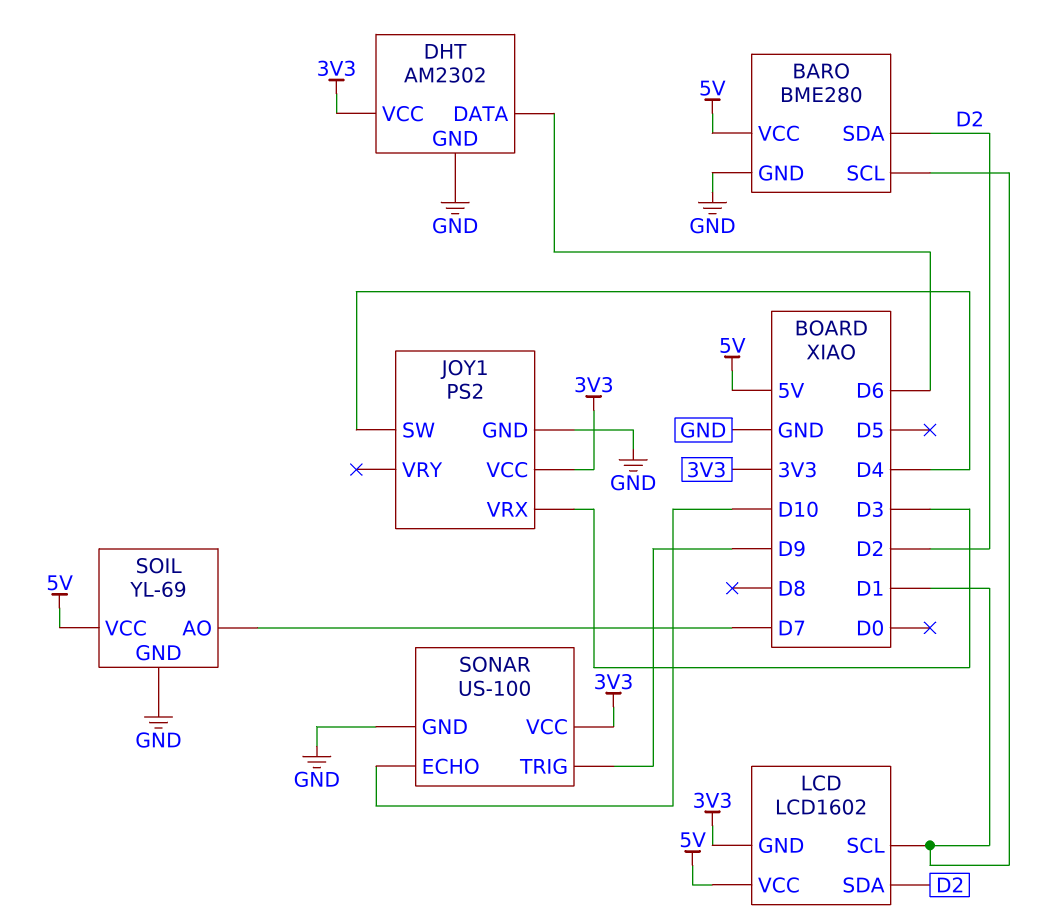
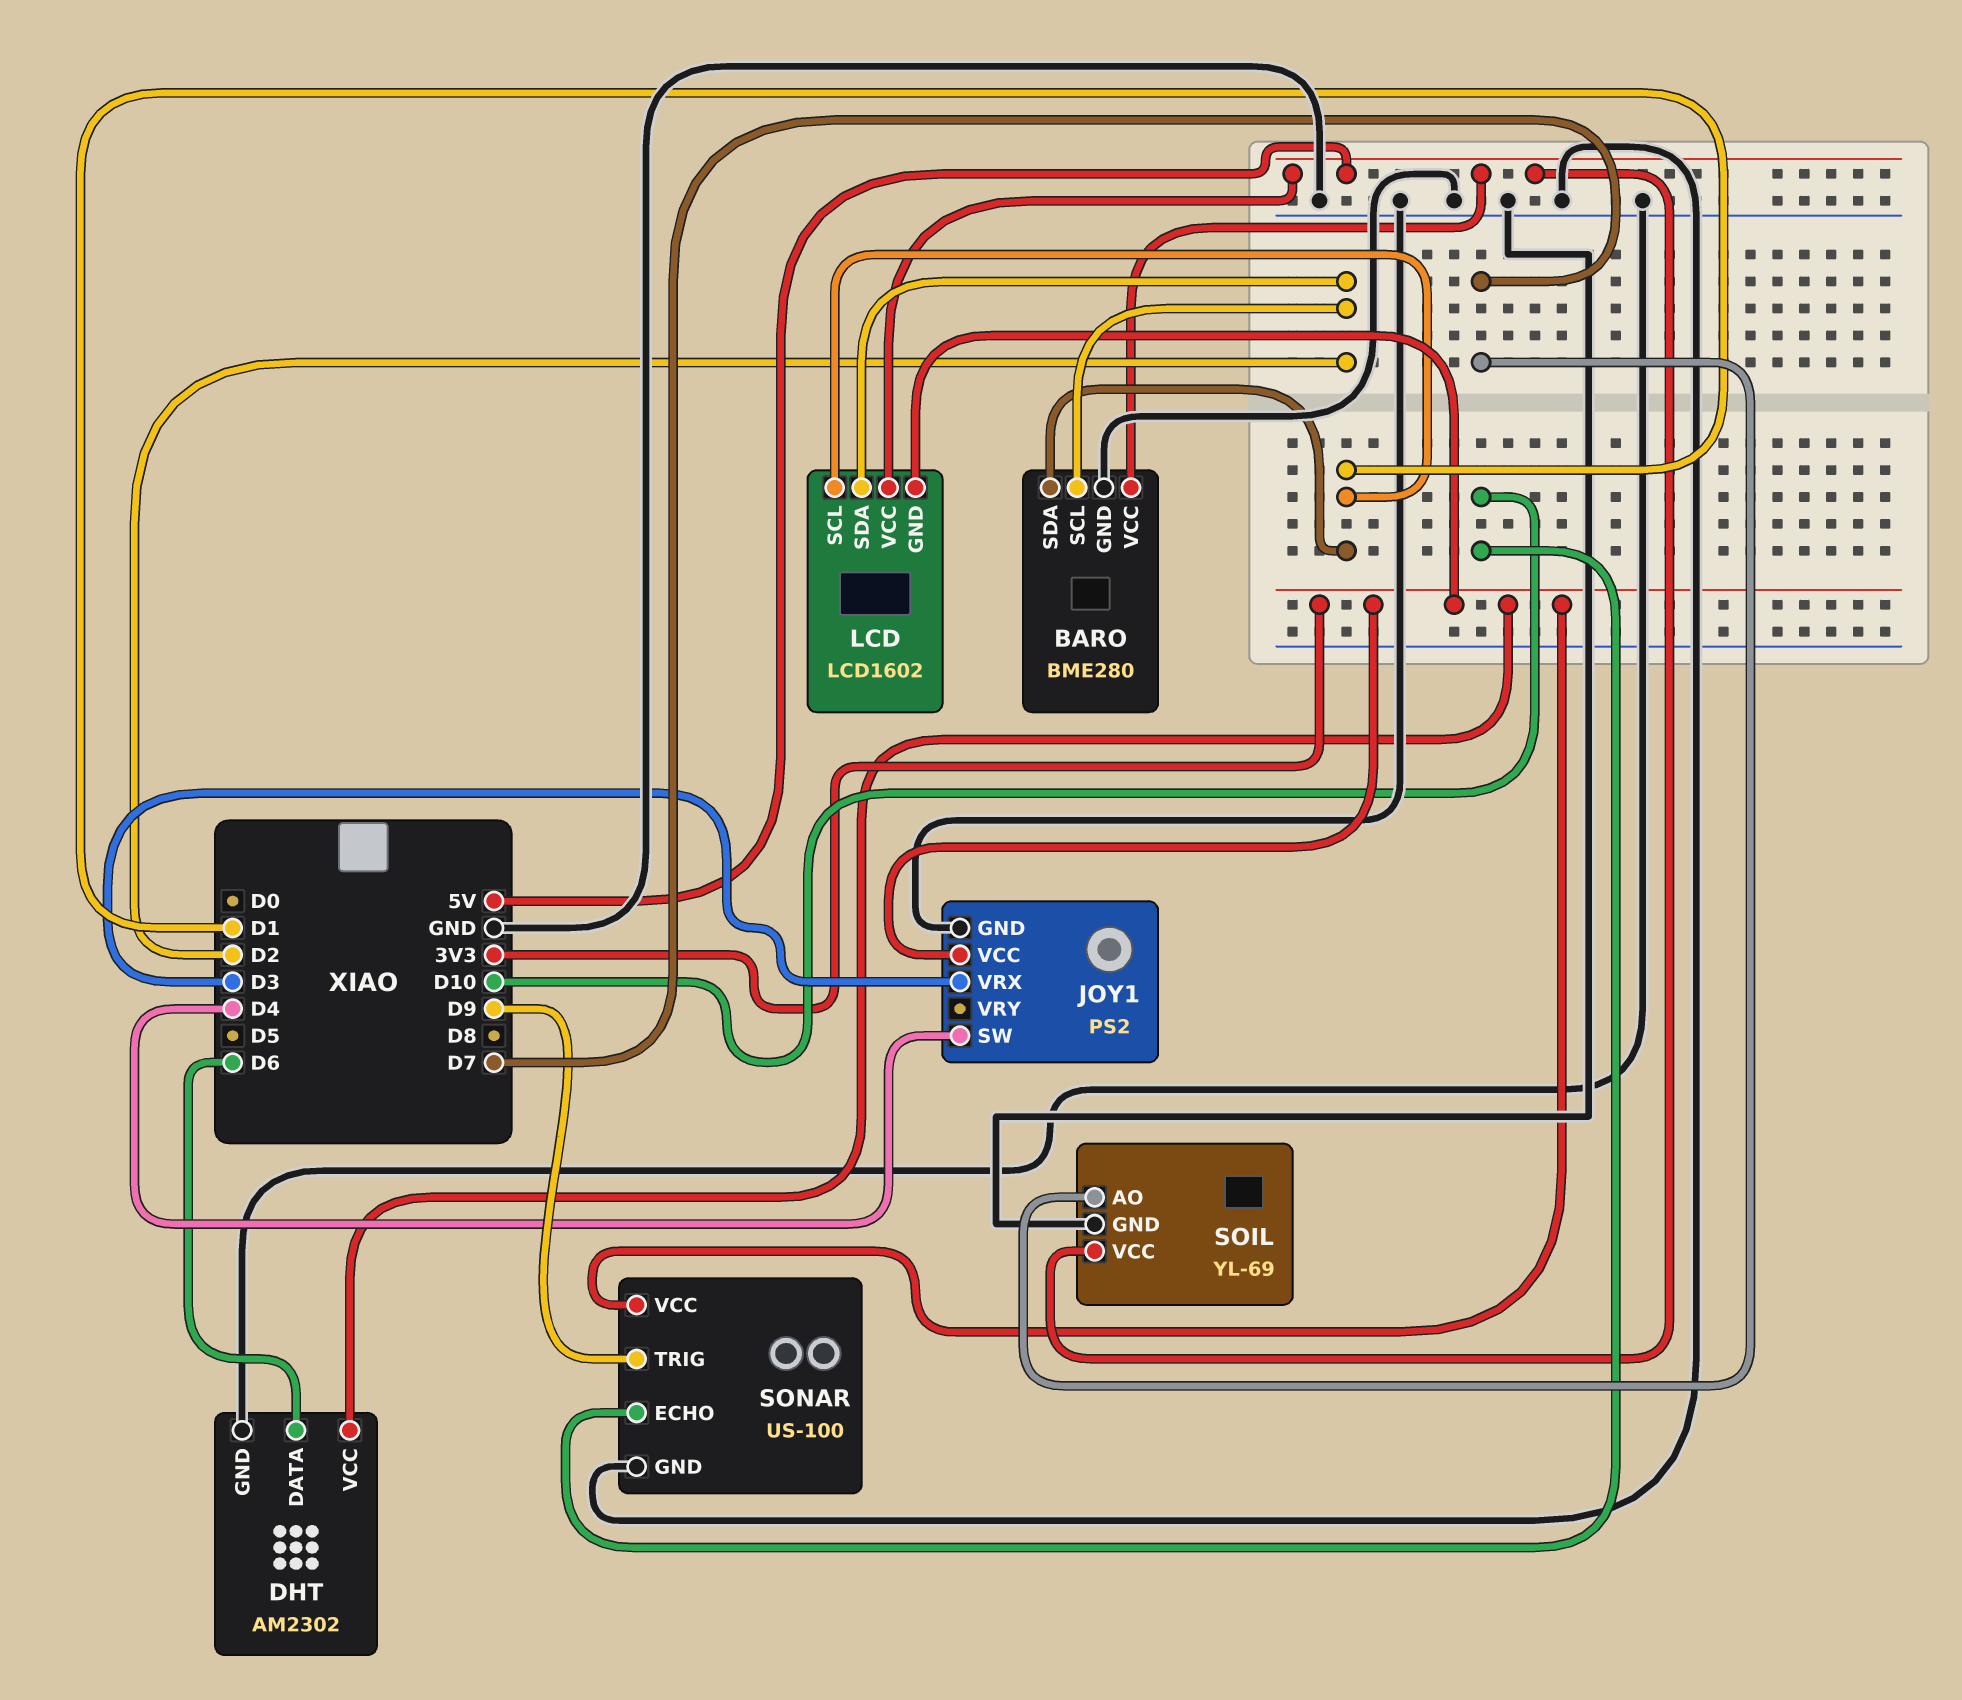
BARO pin SCL: D1 -> D2
BARO pin SDA: D2 -> D1

